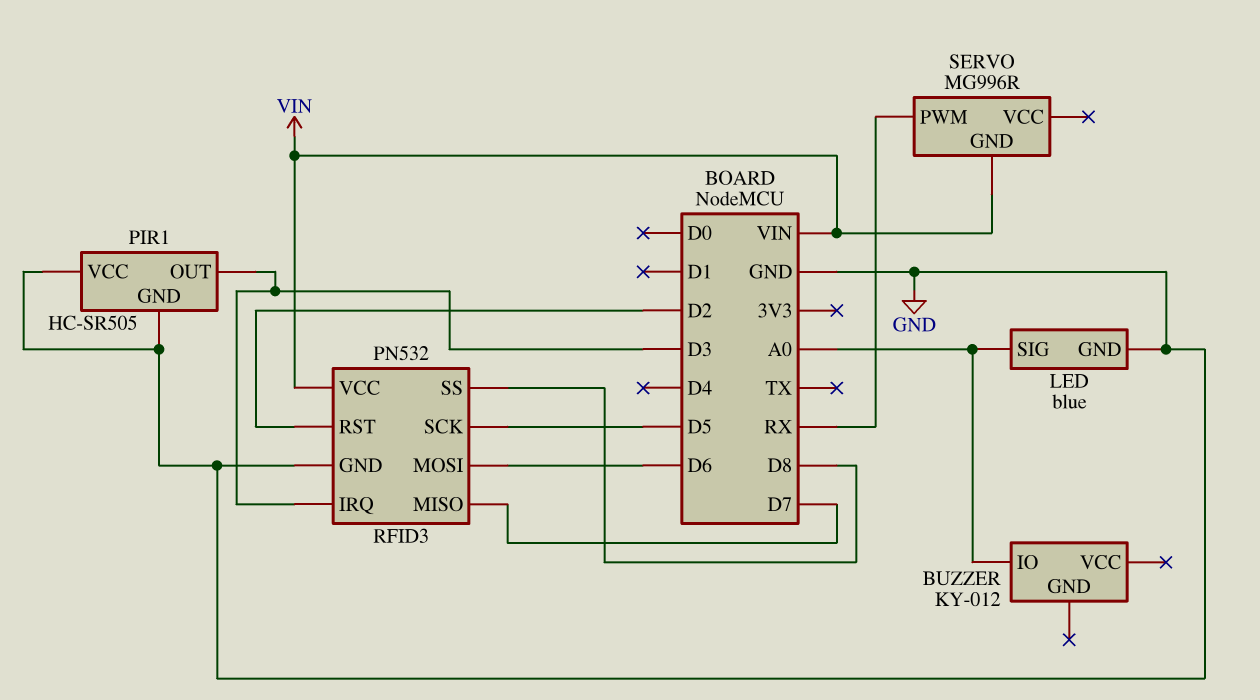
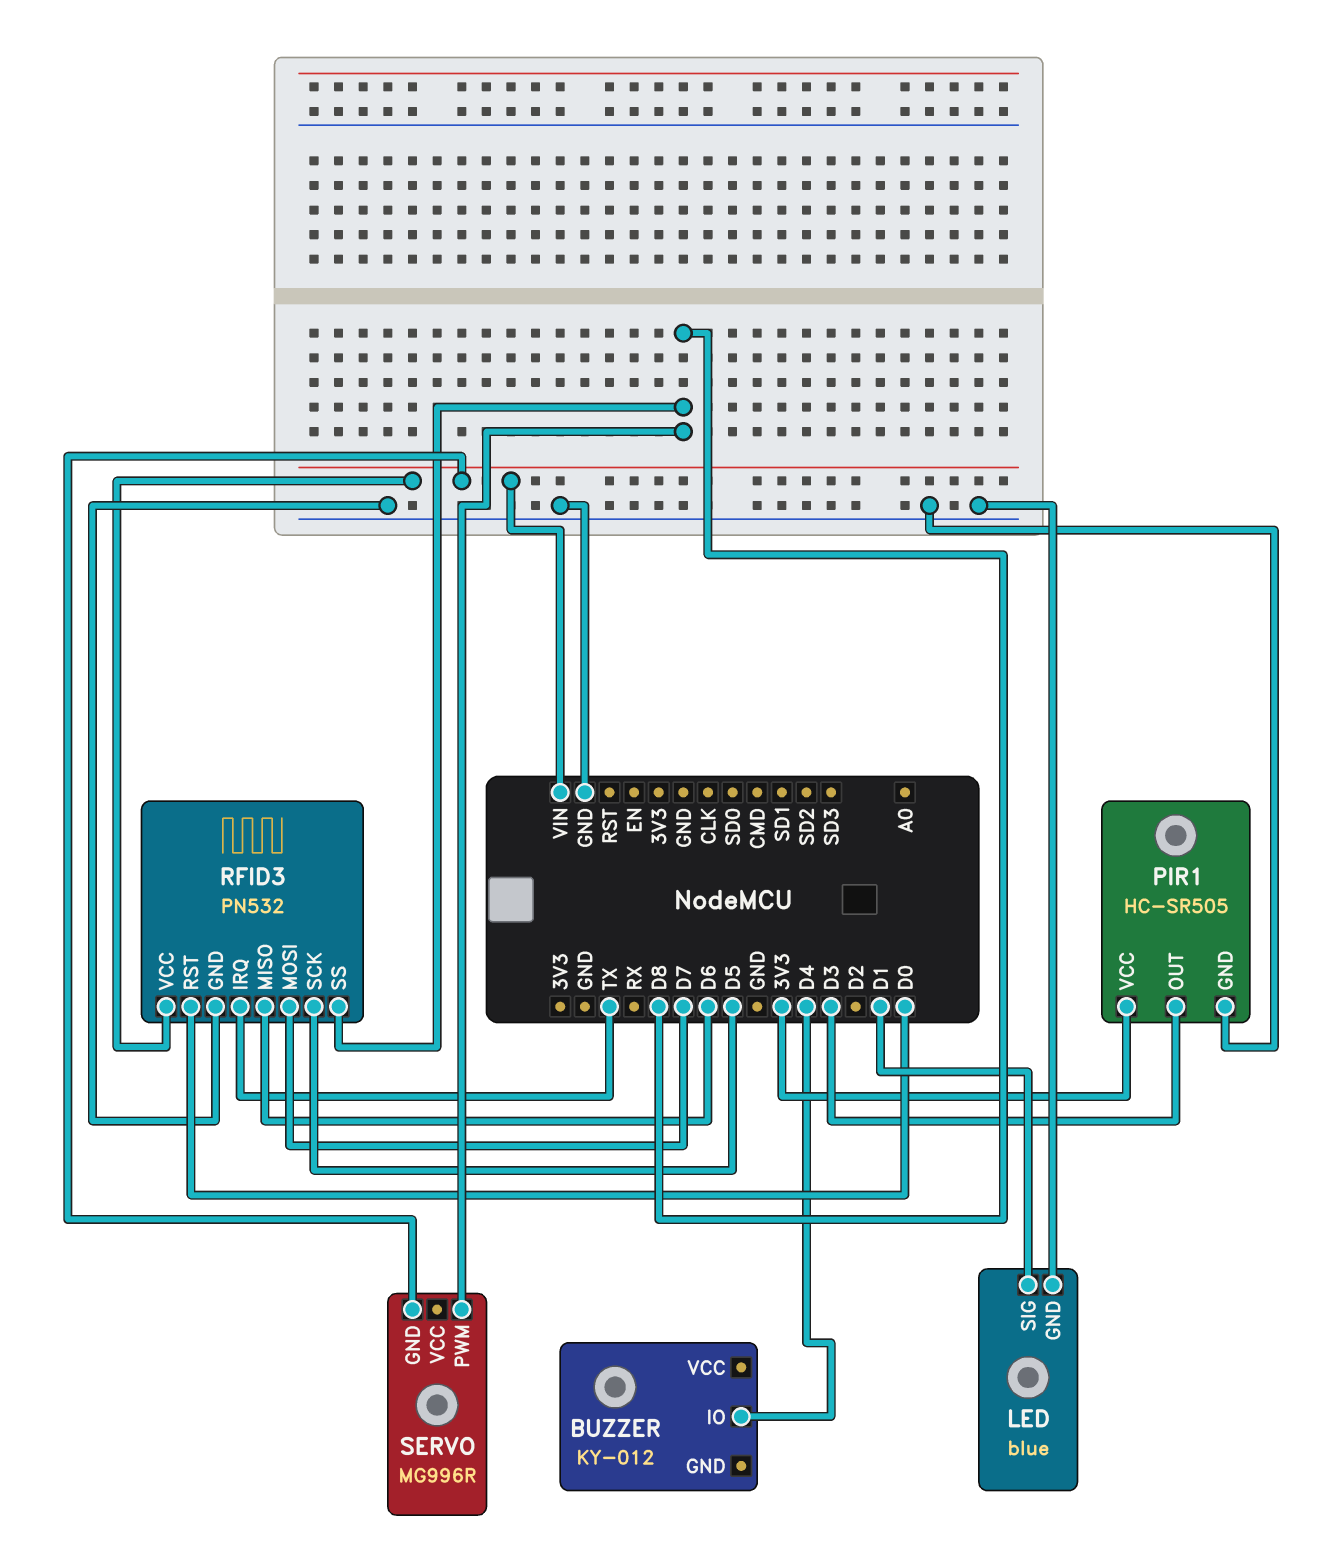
BUZZER pin IO: A0 -> D4
LED pin SIG: A0 -> D1
PIR1 pin VCC: GND -> 3V3
RFID3 pin IRQ: D3 -> TX
RFID3 pin MISO: D7 -> D6
RFID3 pin MOSI: D6 -> D7
RFID3 pin RST: D2 -> D0
SERVO pin PWM: RX -> D8

